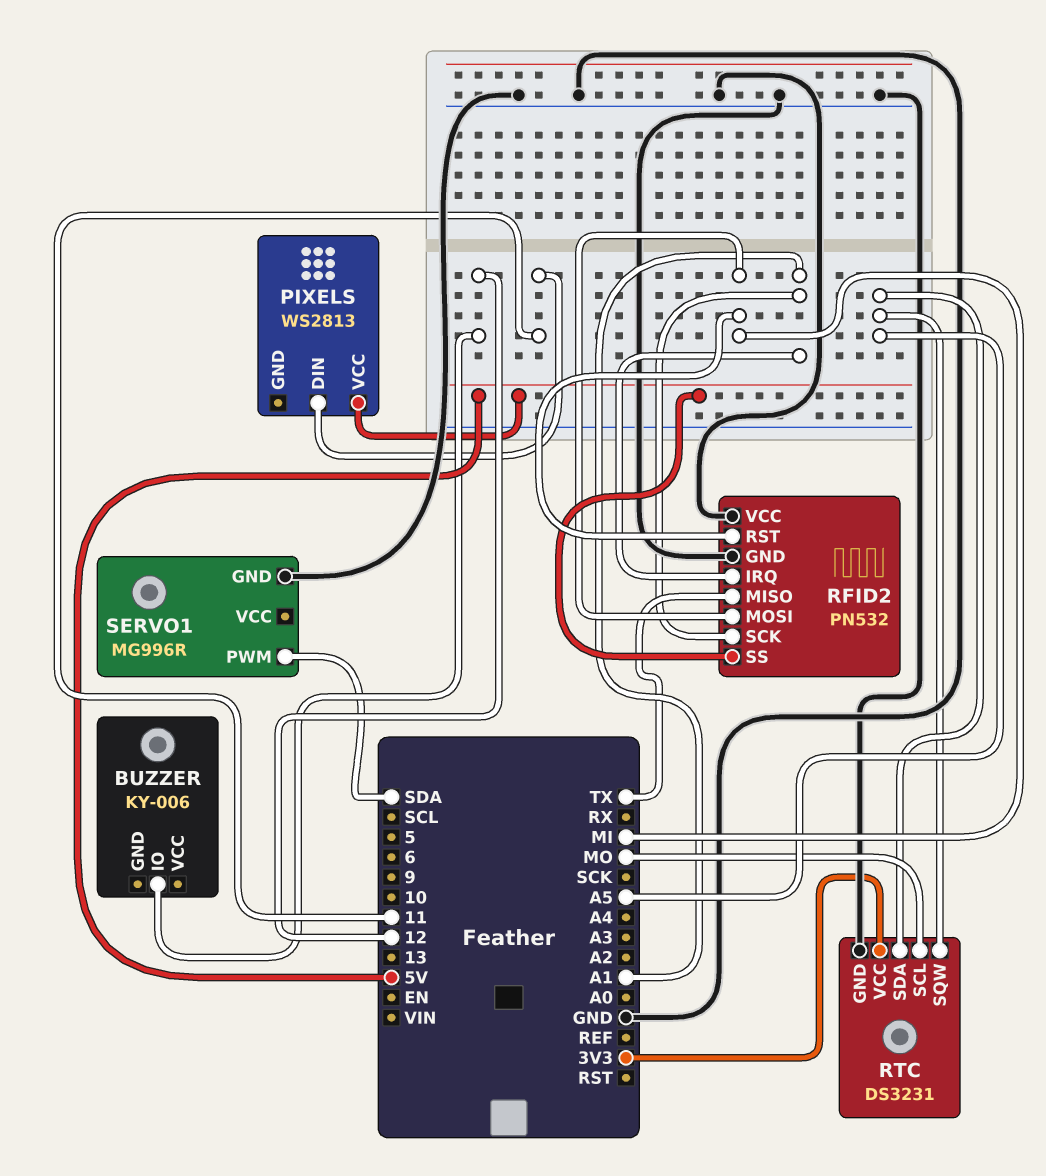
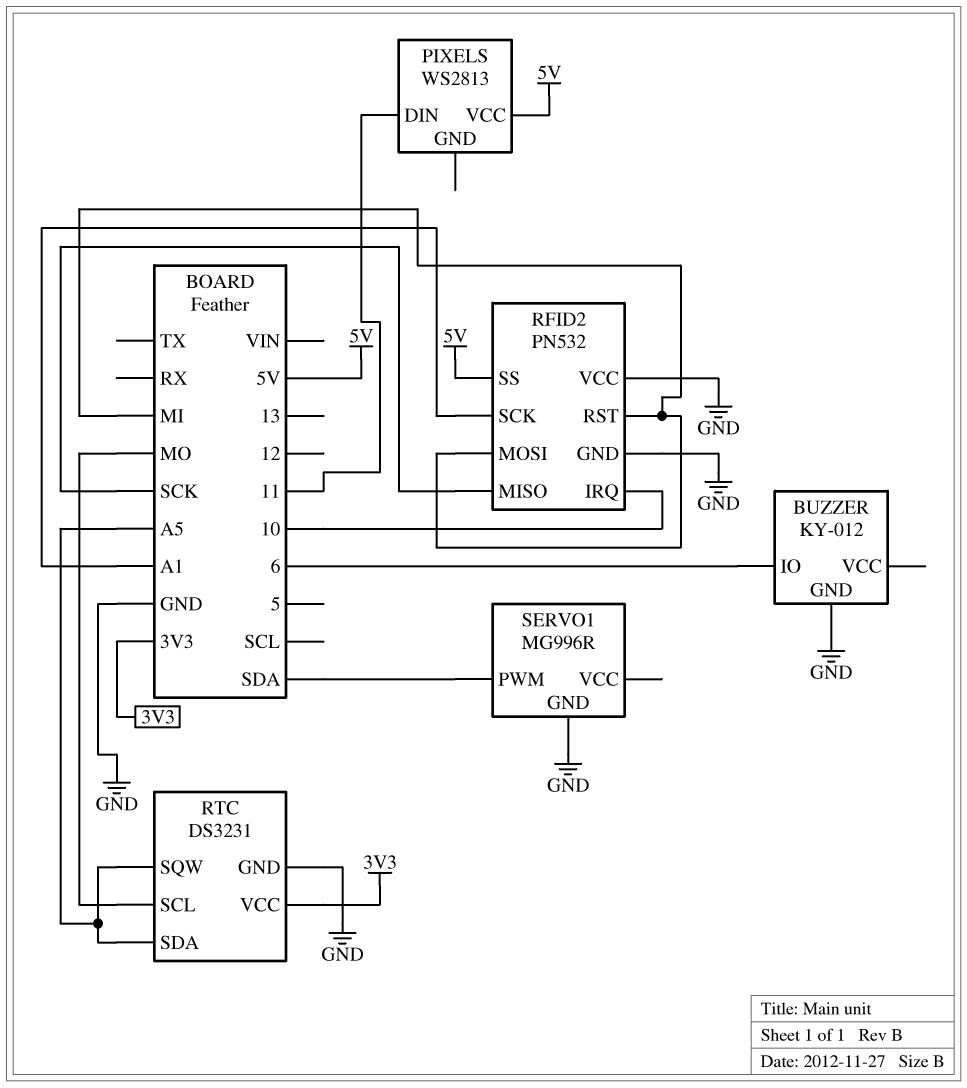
BUZZER: KY-006 -> KY-012
BUZZER pin GND: none -> GND
BUZZER pin IO: 12 -> 6
RFID2 pin IRQ: A1 -> 10
RFID2 pin MISO: TX -> SCK

